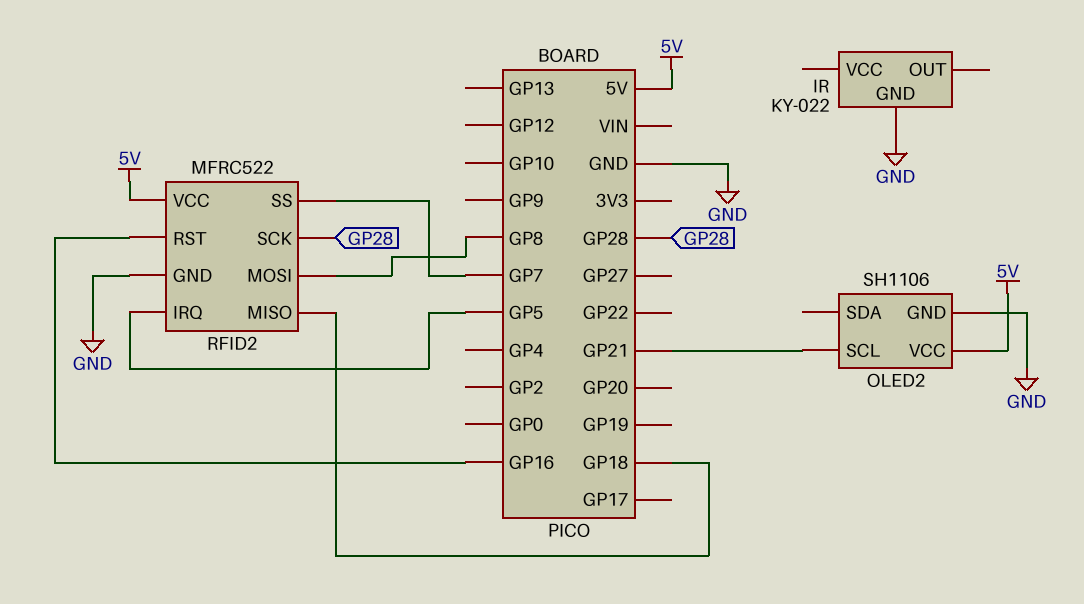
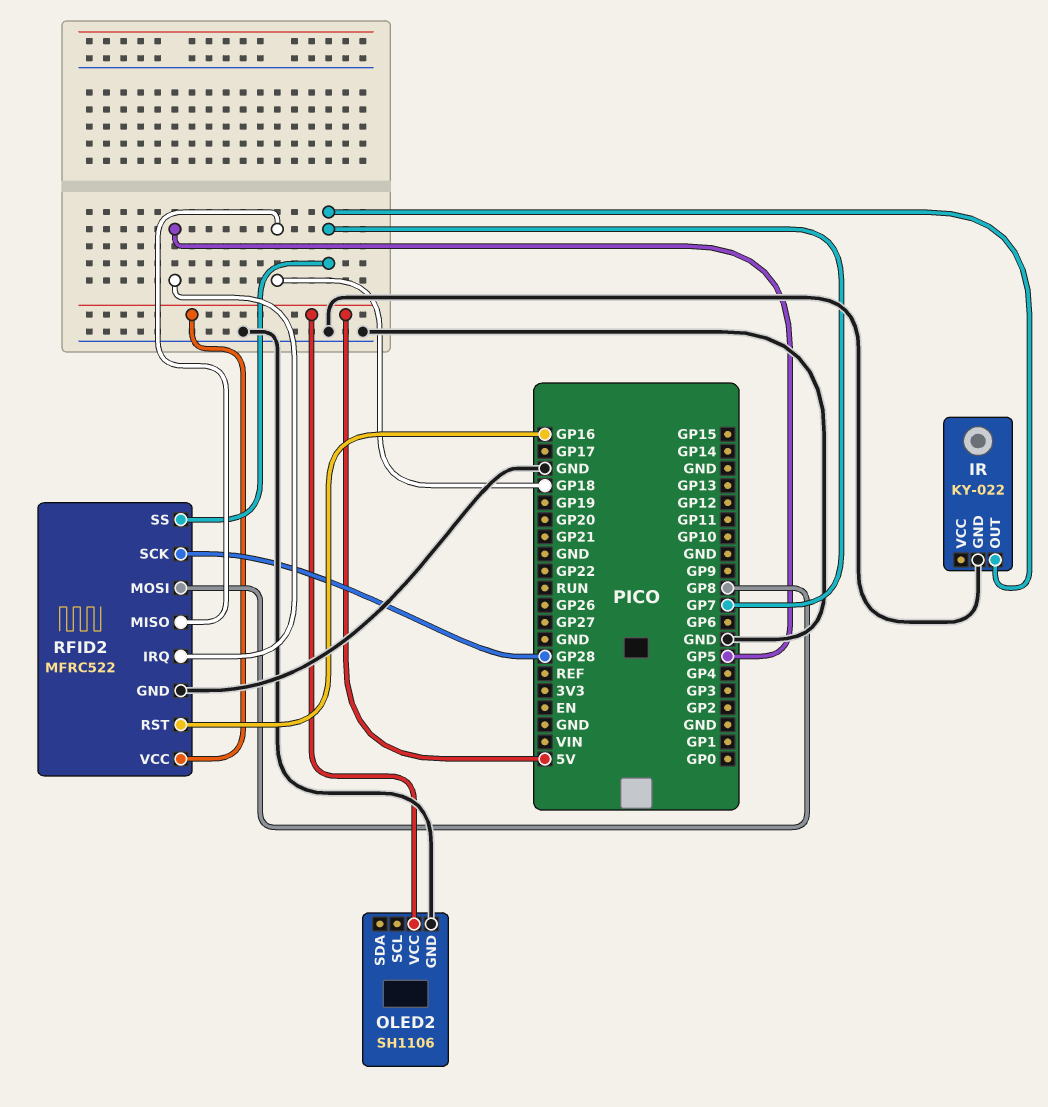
IR pin OUT: none -> GP7
OLED2 pin SCL: GP21 -> none

